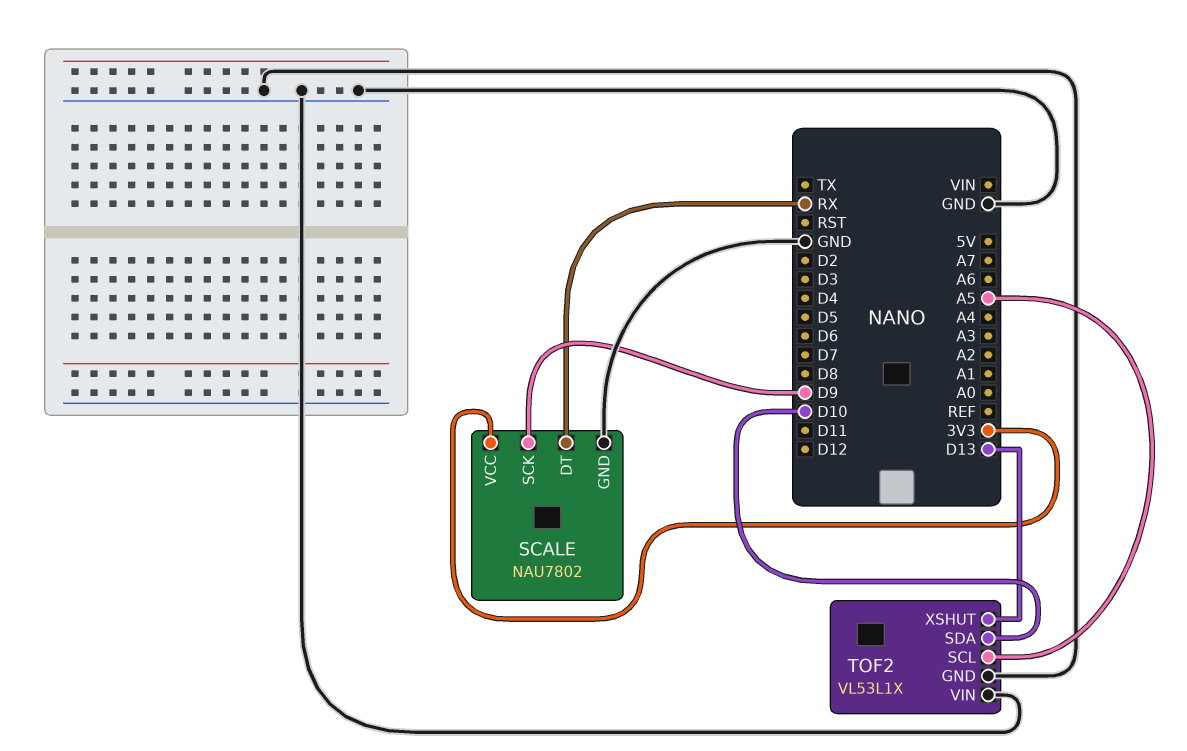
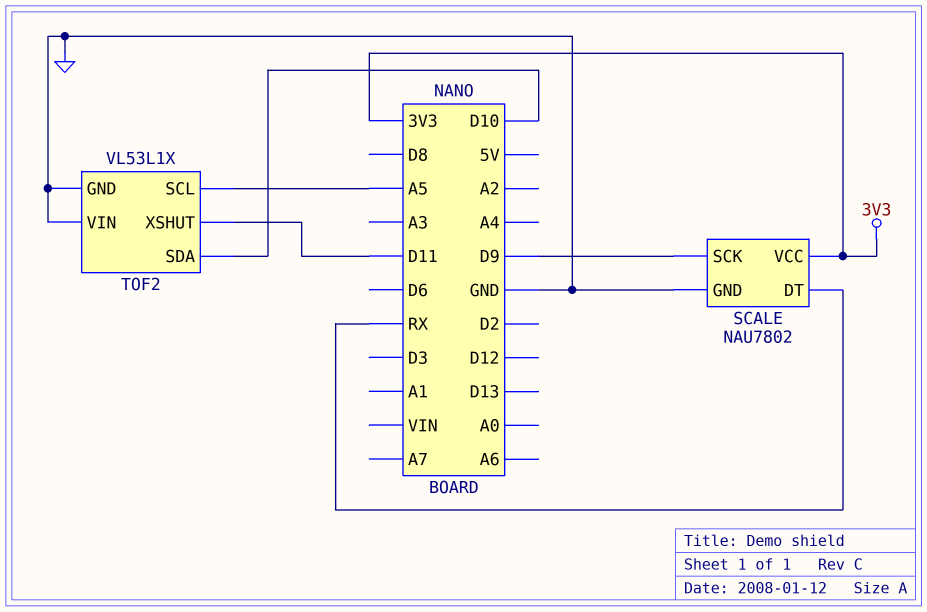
TOF2 pin XSHUT: D13 -> D11

